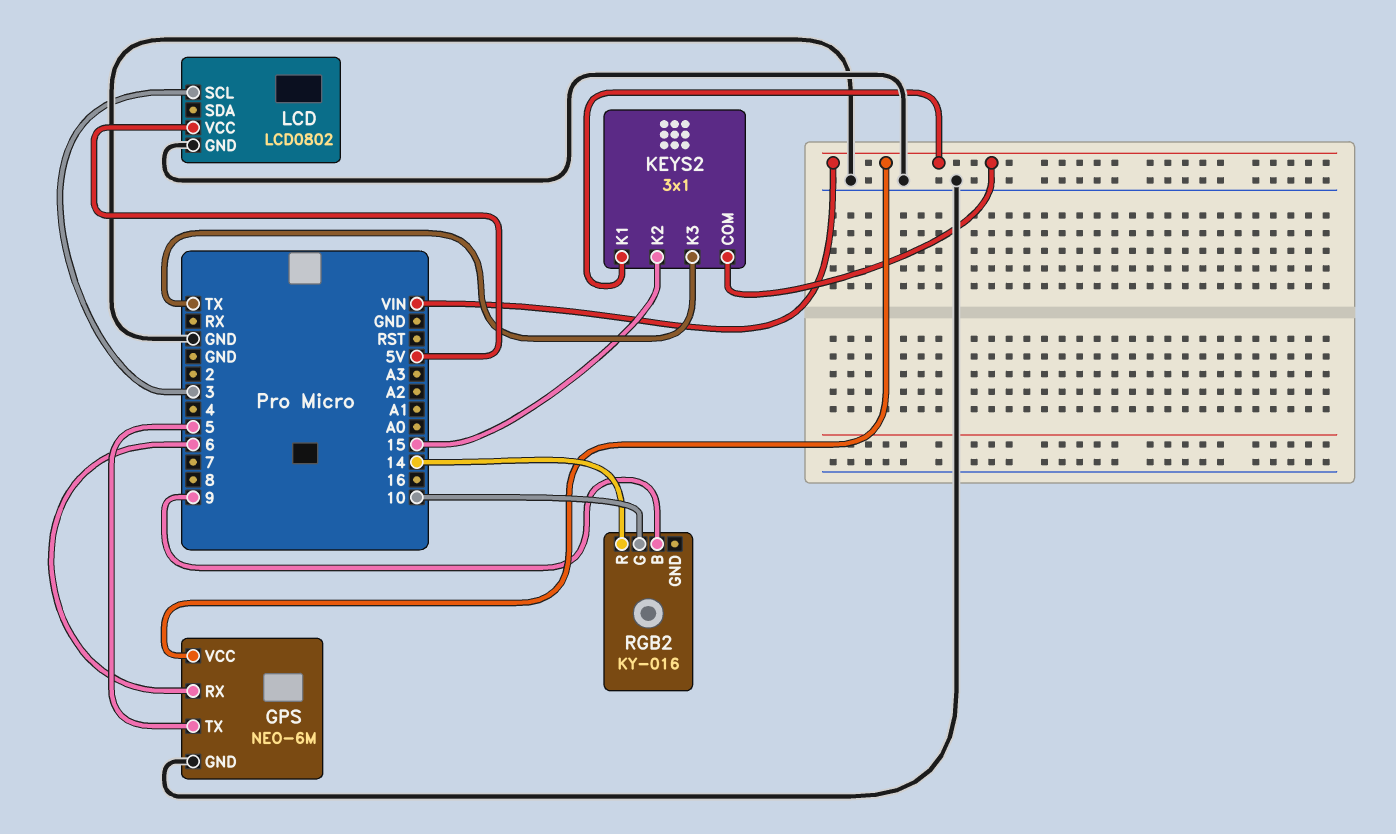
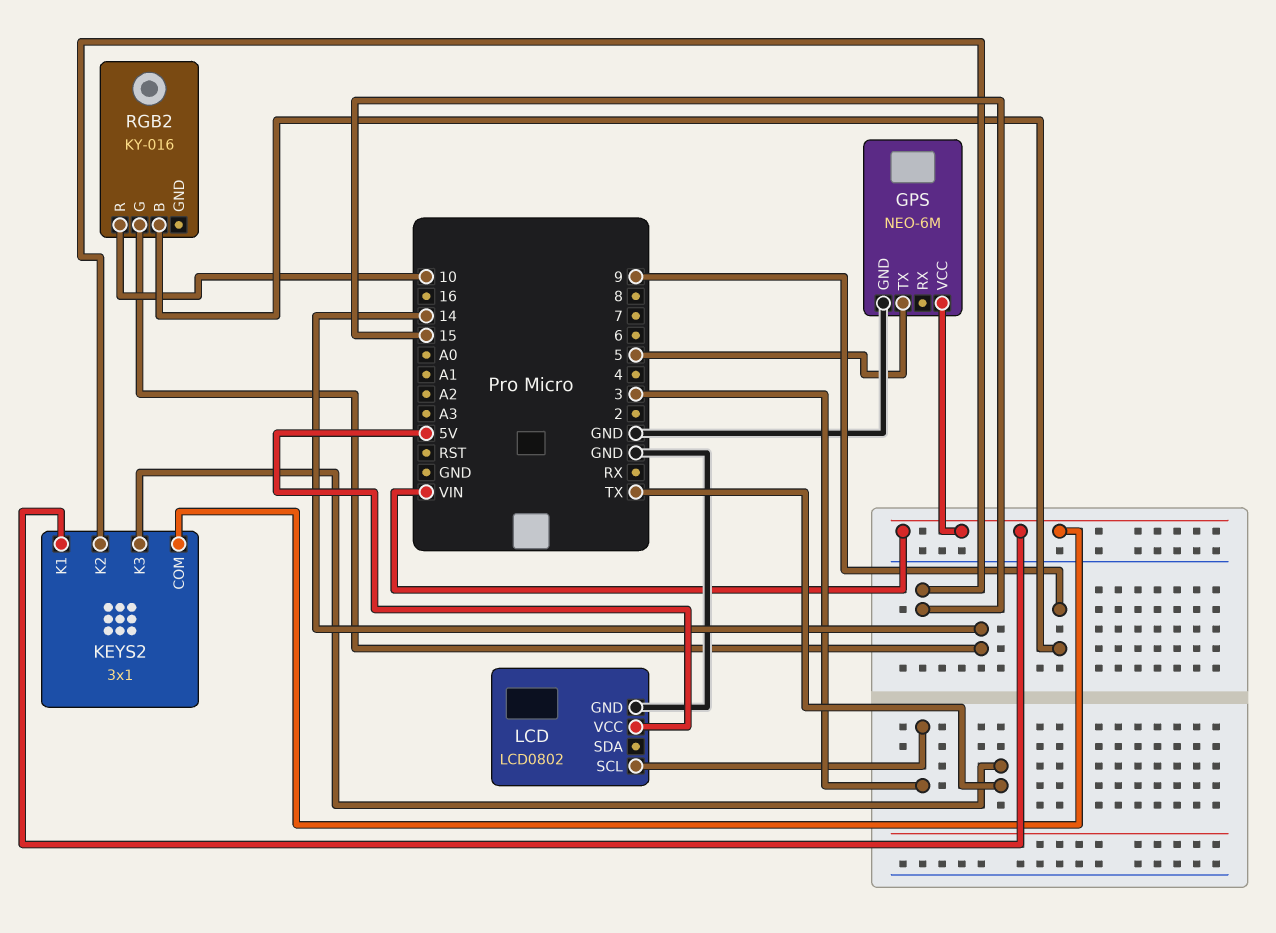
GPS pin RX: 6 -> none
RGB2 pin G: 10 -> 14
RGB2 pin R: 14 -> 10

